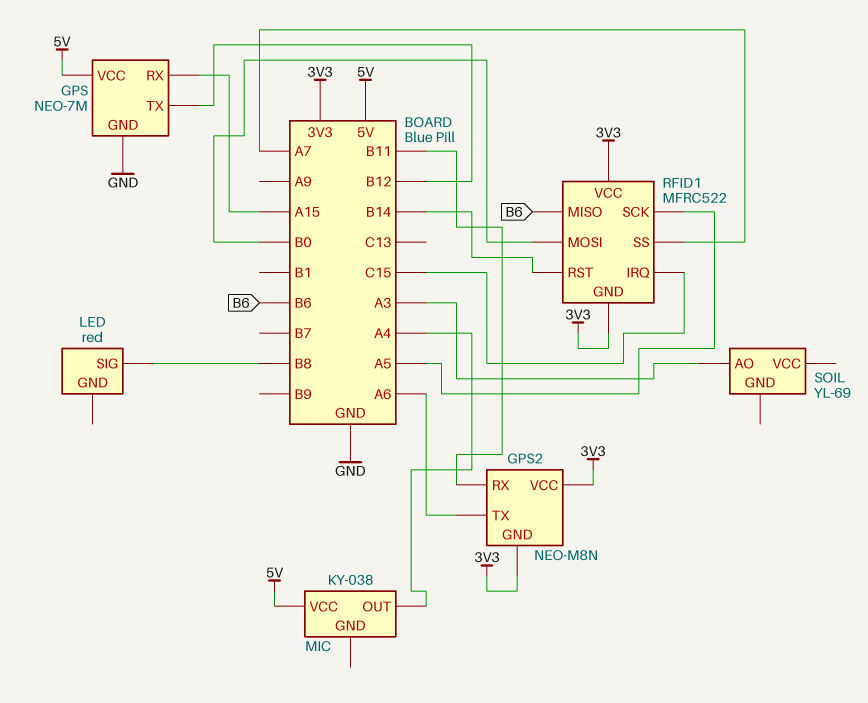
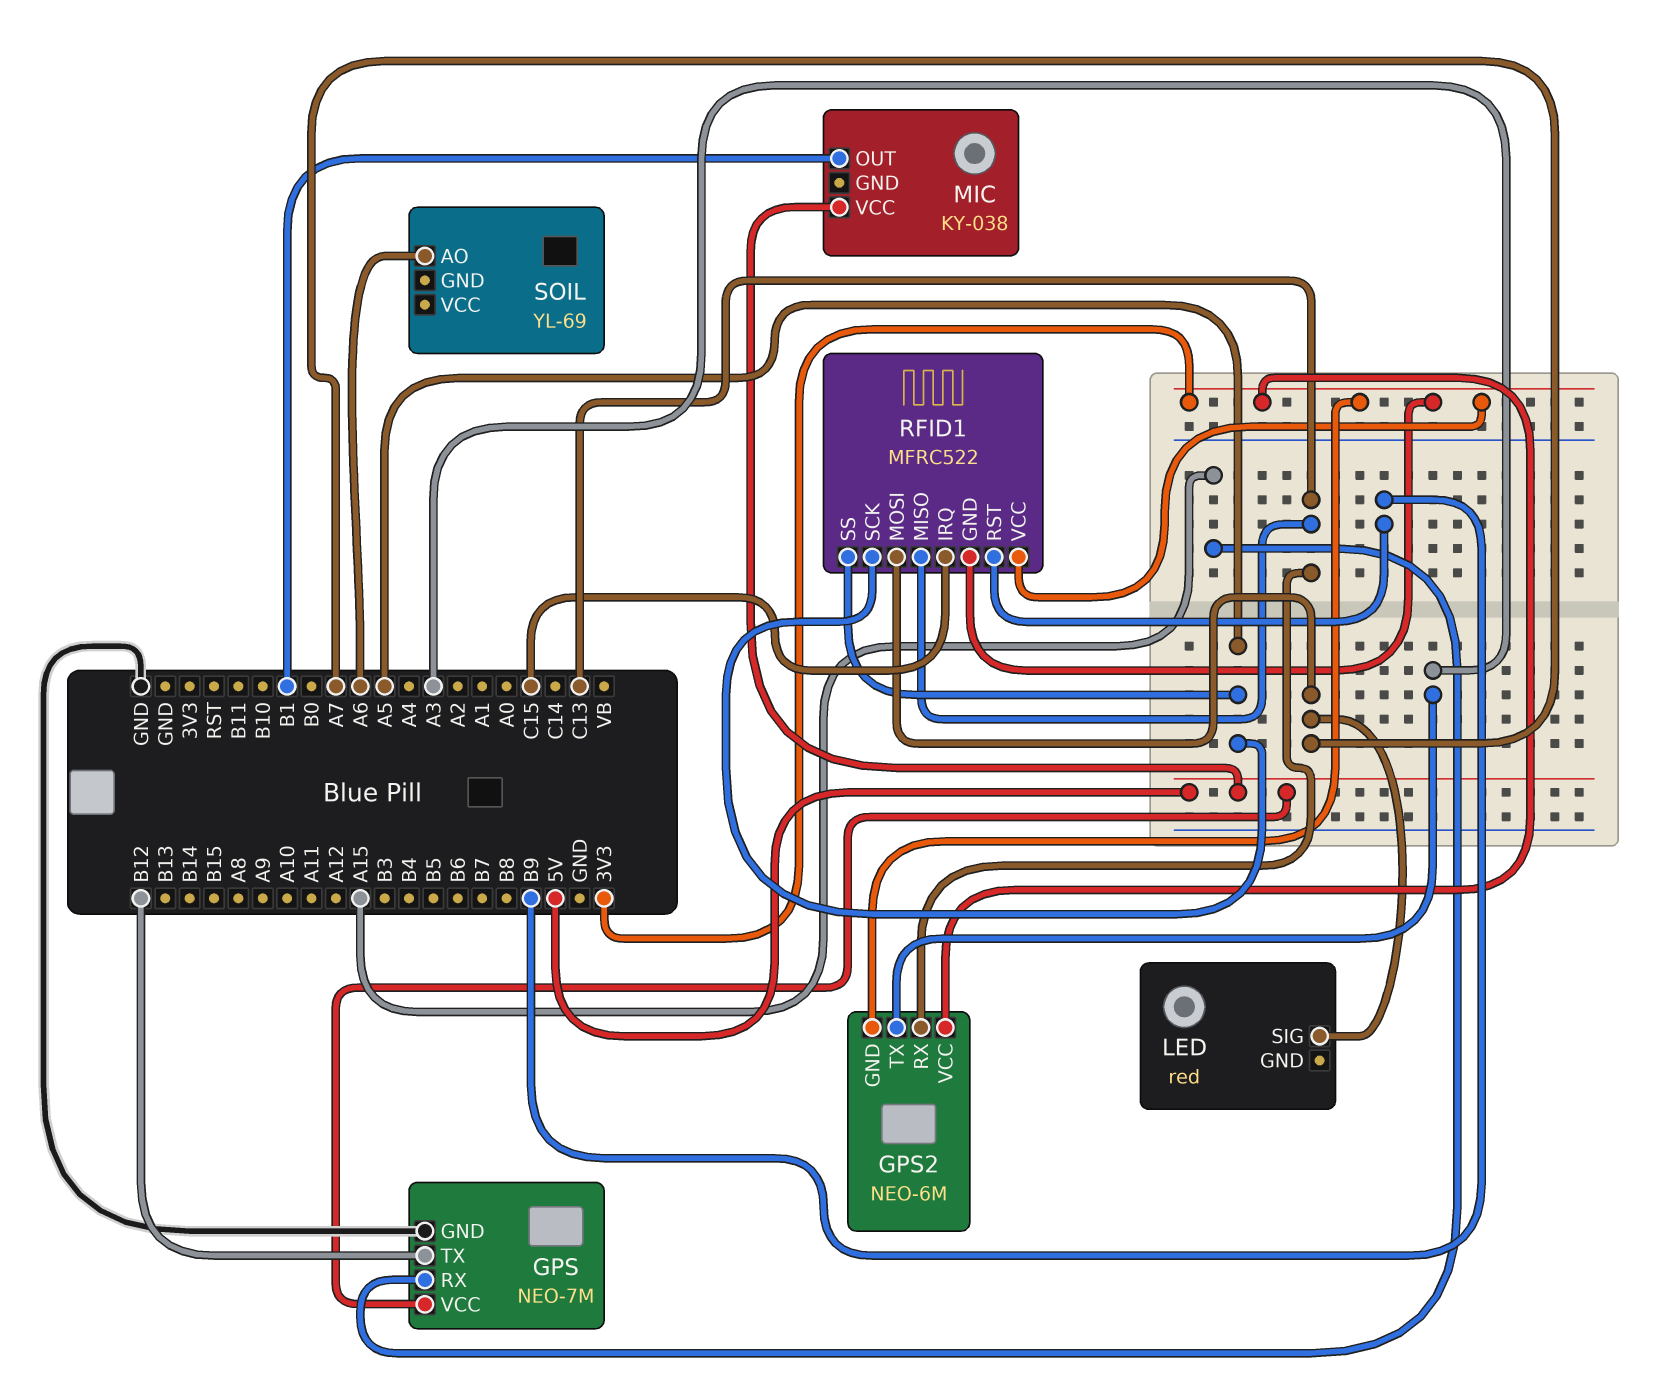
GPS2: NEO-M8N -> NEO-6M
GPS2 pin RX: B11 -> C13
GPS2 pin TX: A6 -> A3
LED pin SIG: B8 -> A7
MIC pin OUT: A4 -> B1
RFID1 pin MISO: B6 -> C13
RFID1 pin MOSI: B0 -> A7
RFID1 pin RST: B14 -> B9
RFID1 pin SS: A7 -> A5
SOIL pin AO: A3 -> A6

